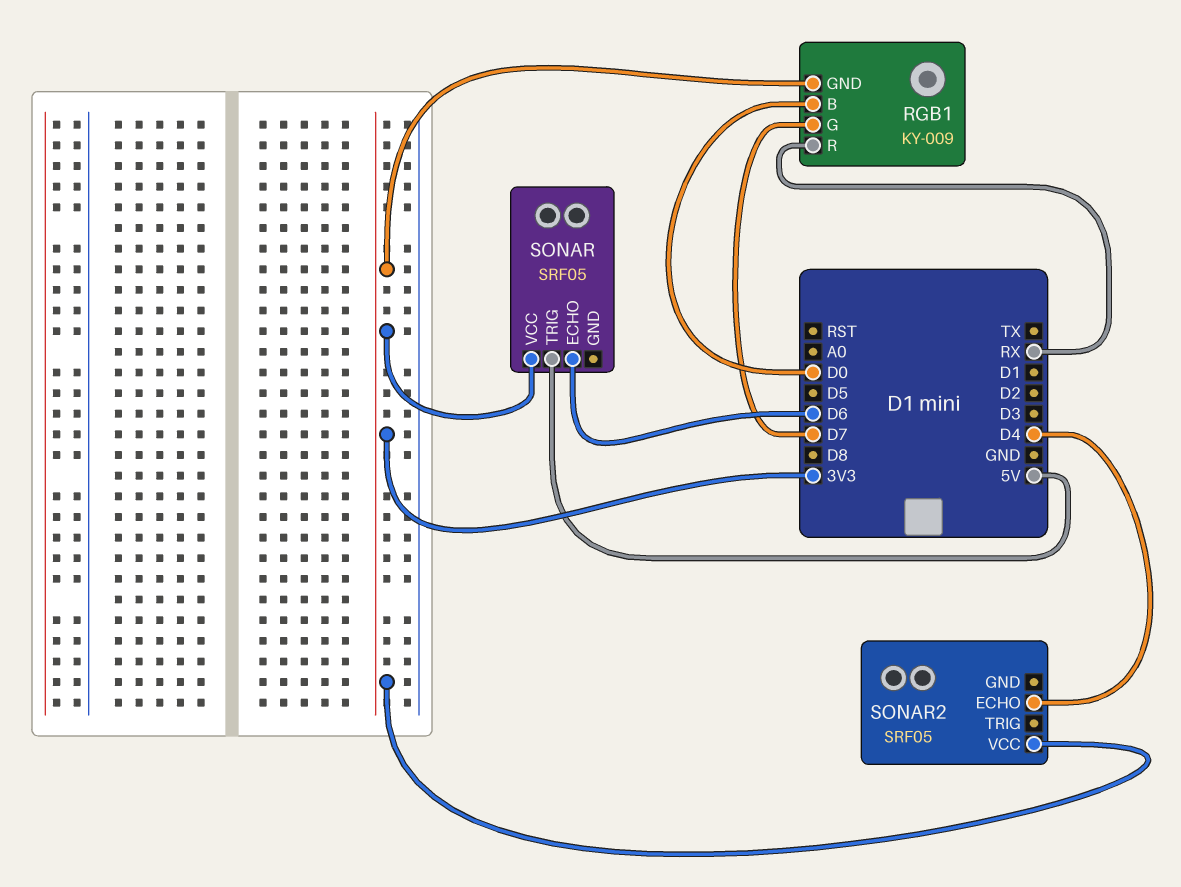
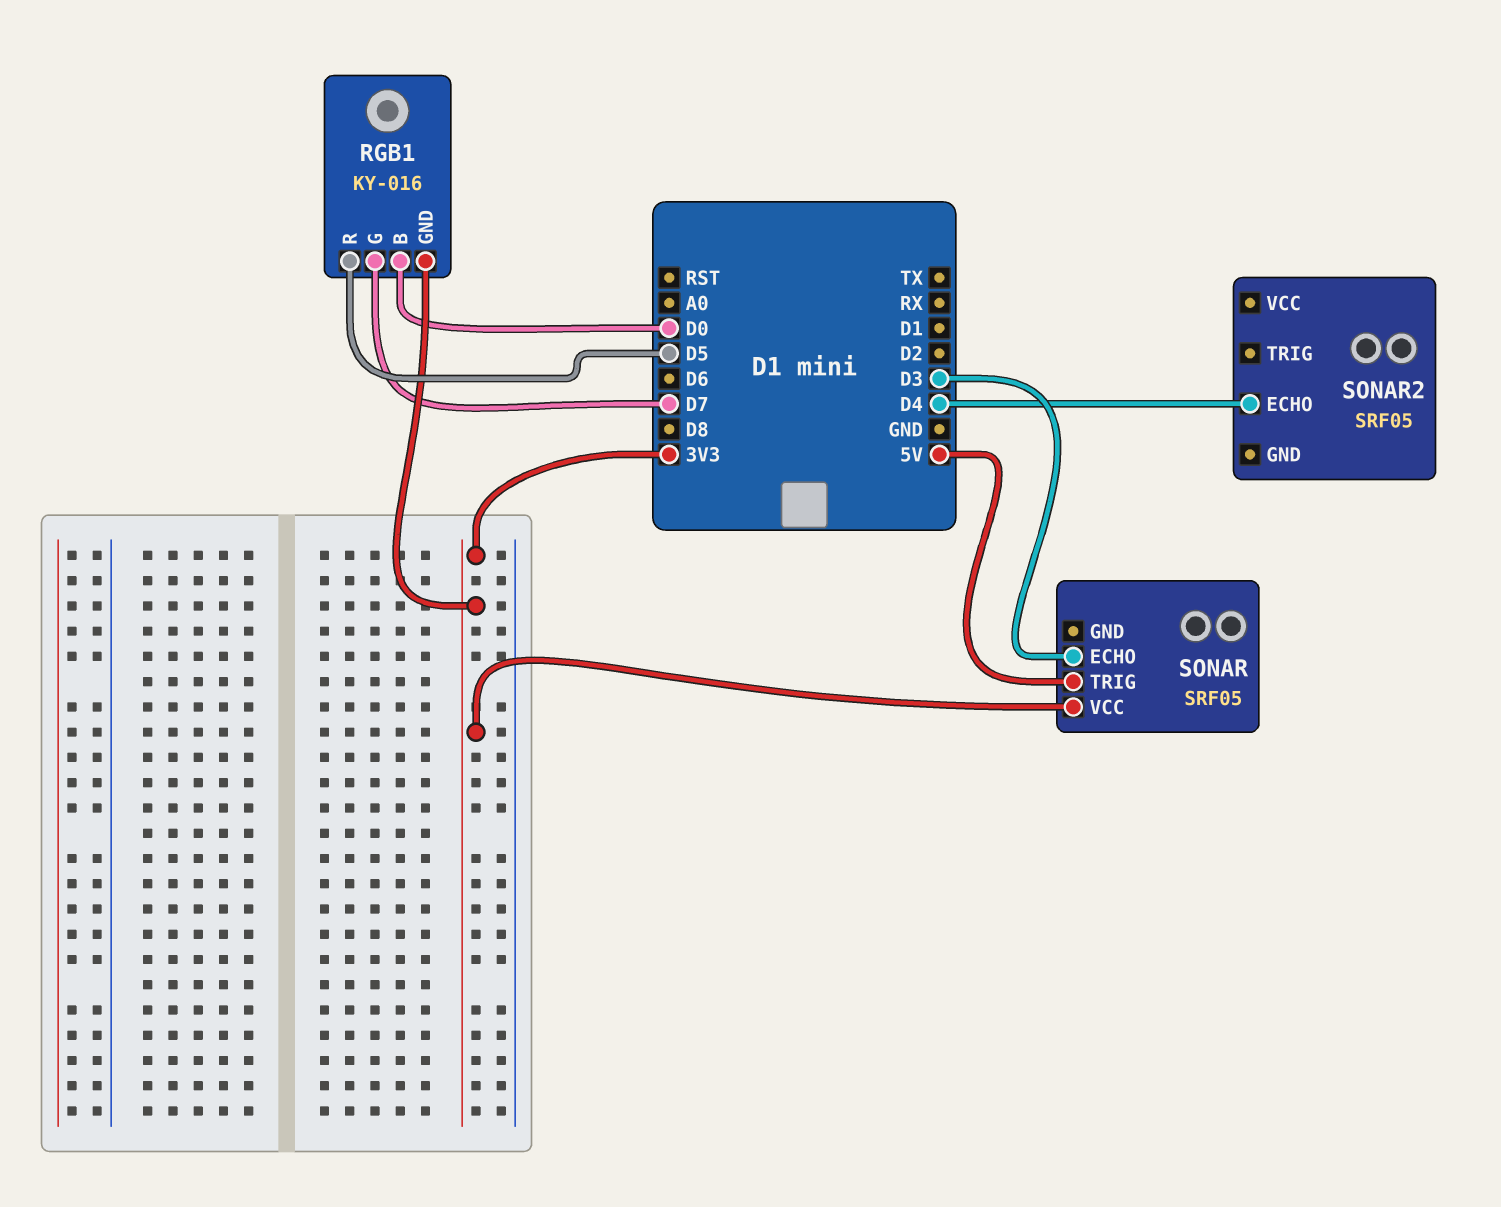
RGB1: KY-009 -> KY-016
RGB1 pin R: RX -> D5
SONAR pin ECHO: D6 -> D3
SONAR2 pin VCC: 3V3 -> none

